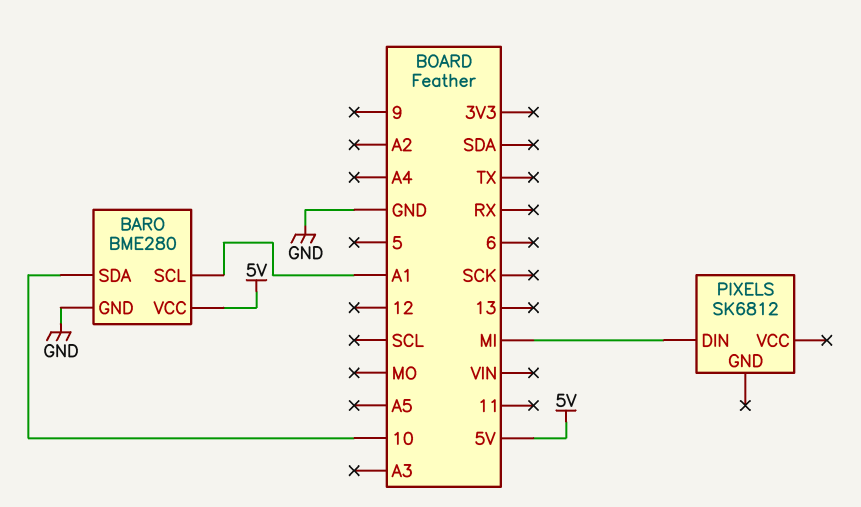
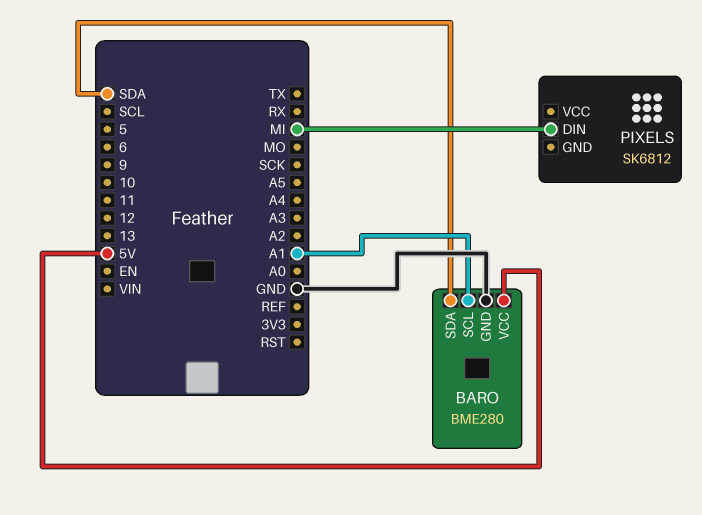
BARO pin SDA: 10 -> SDA

